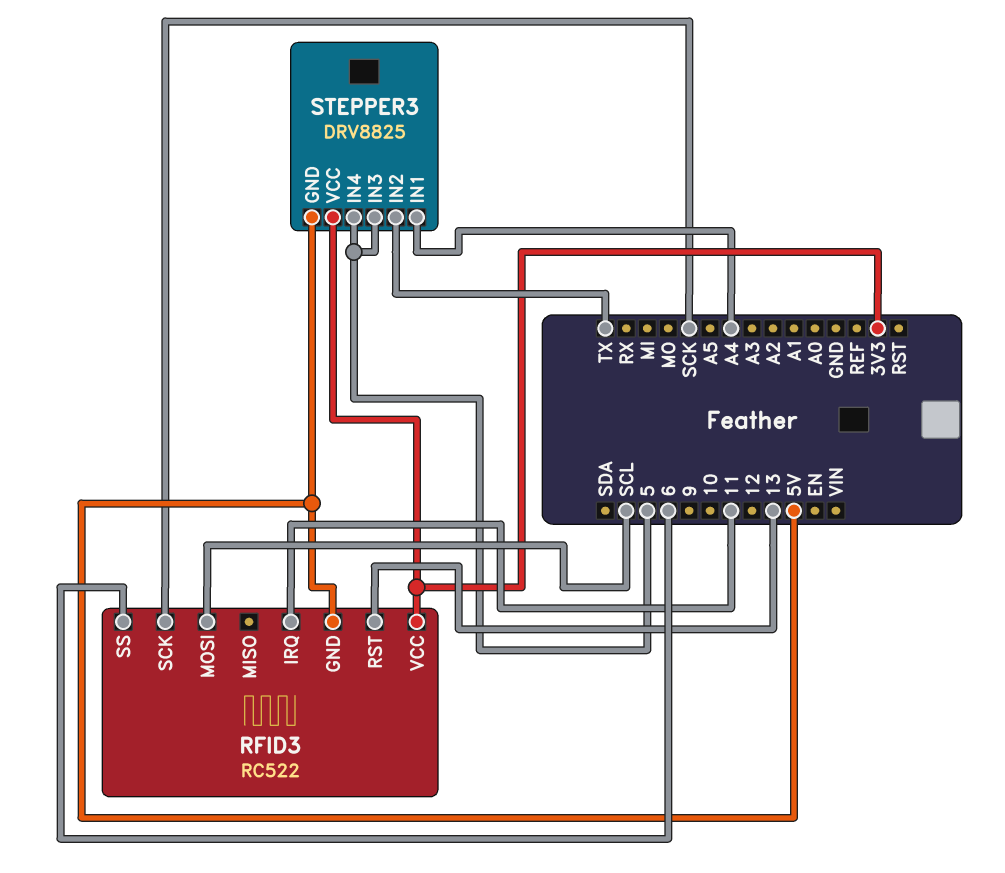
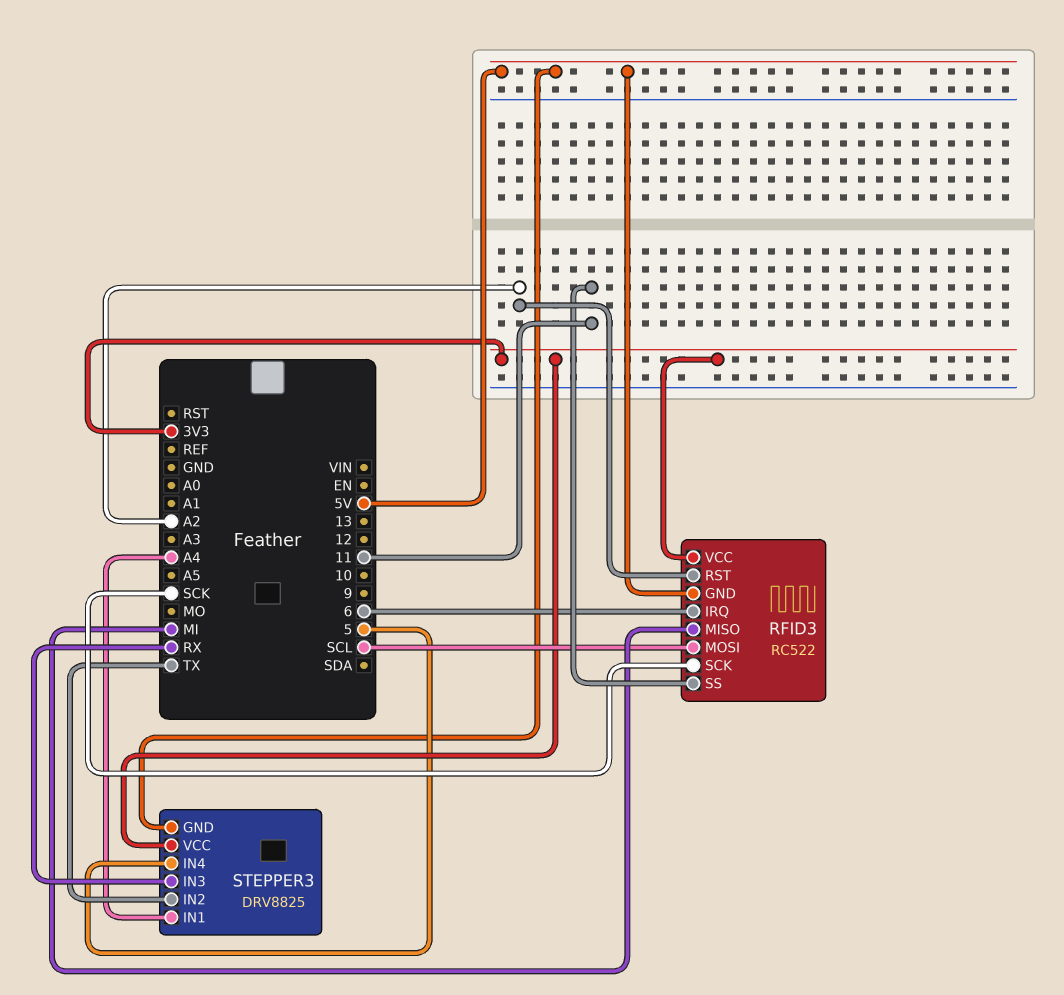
RFID3 pin IRQ: 11 -> 6
RFID3 pin MISO: none -> MI
RFID3 pin RST: 13 -> A2
RFID3 pin SS: 6 -> 11
STEPPER3 pin IN3: 5 -> RX

